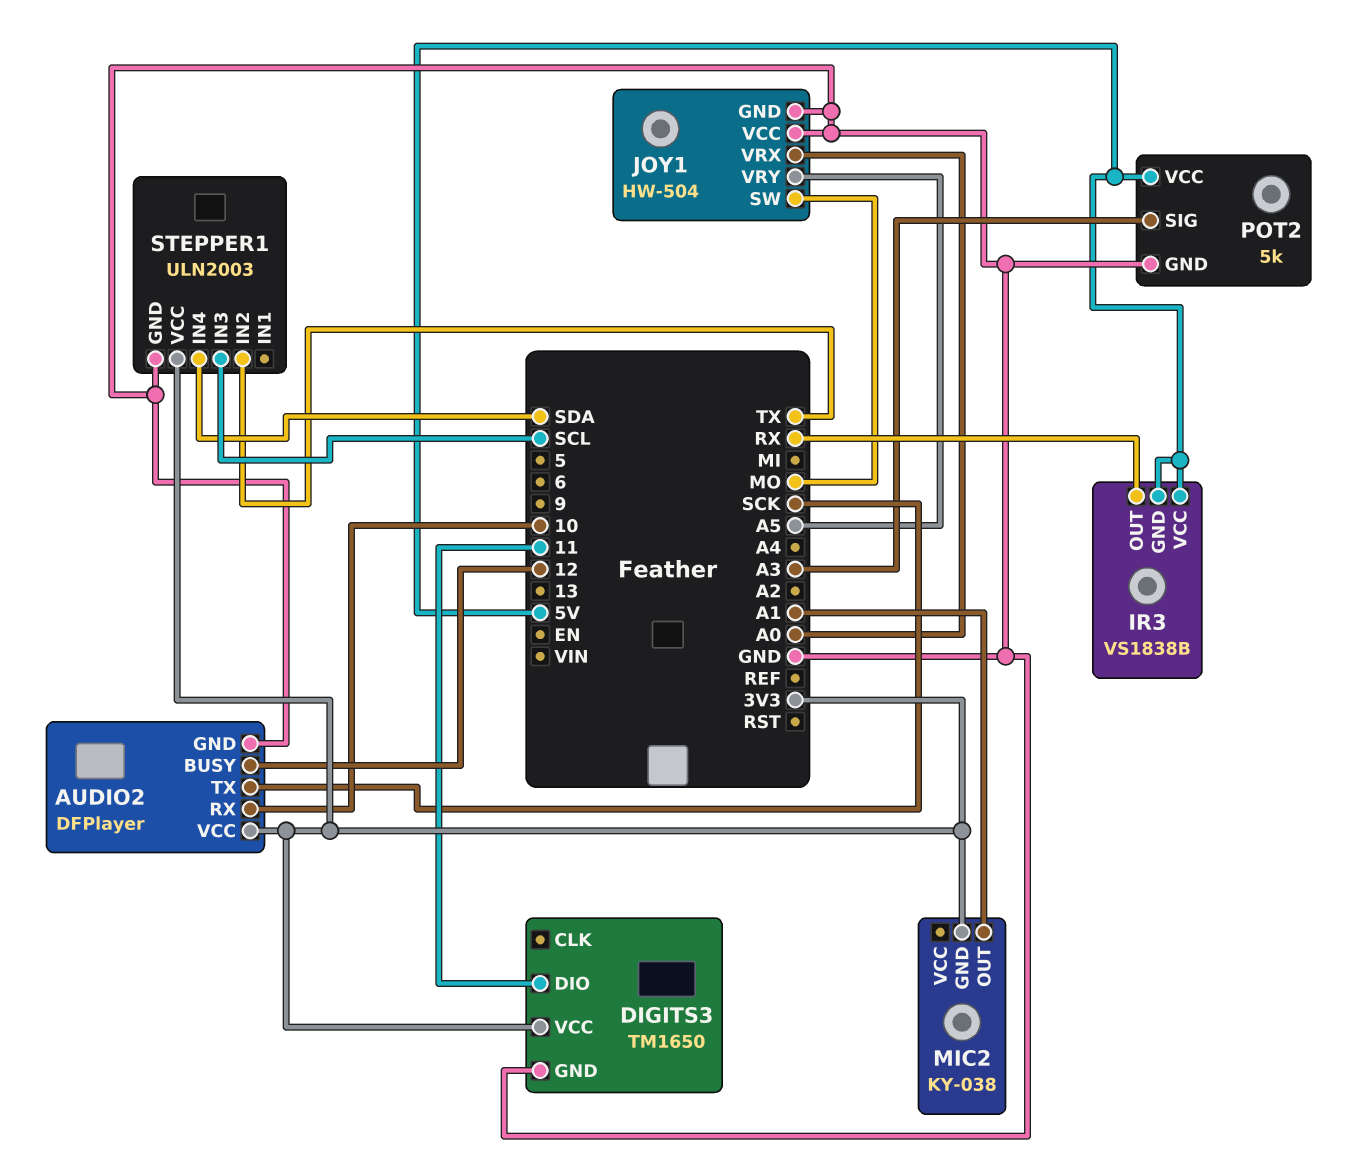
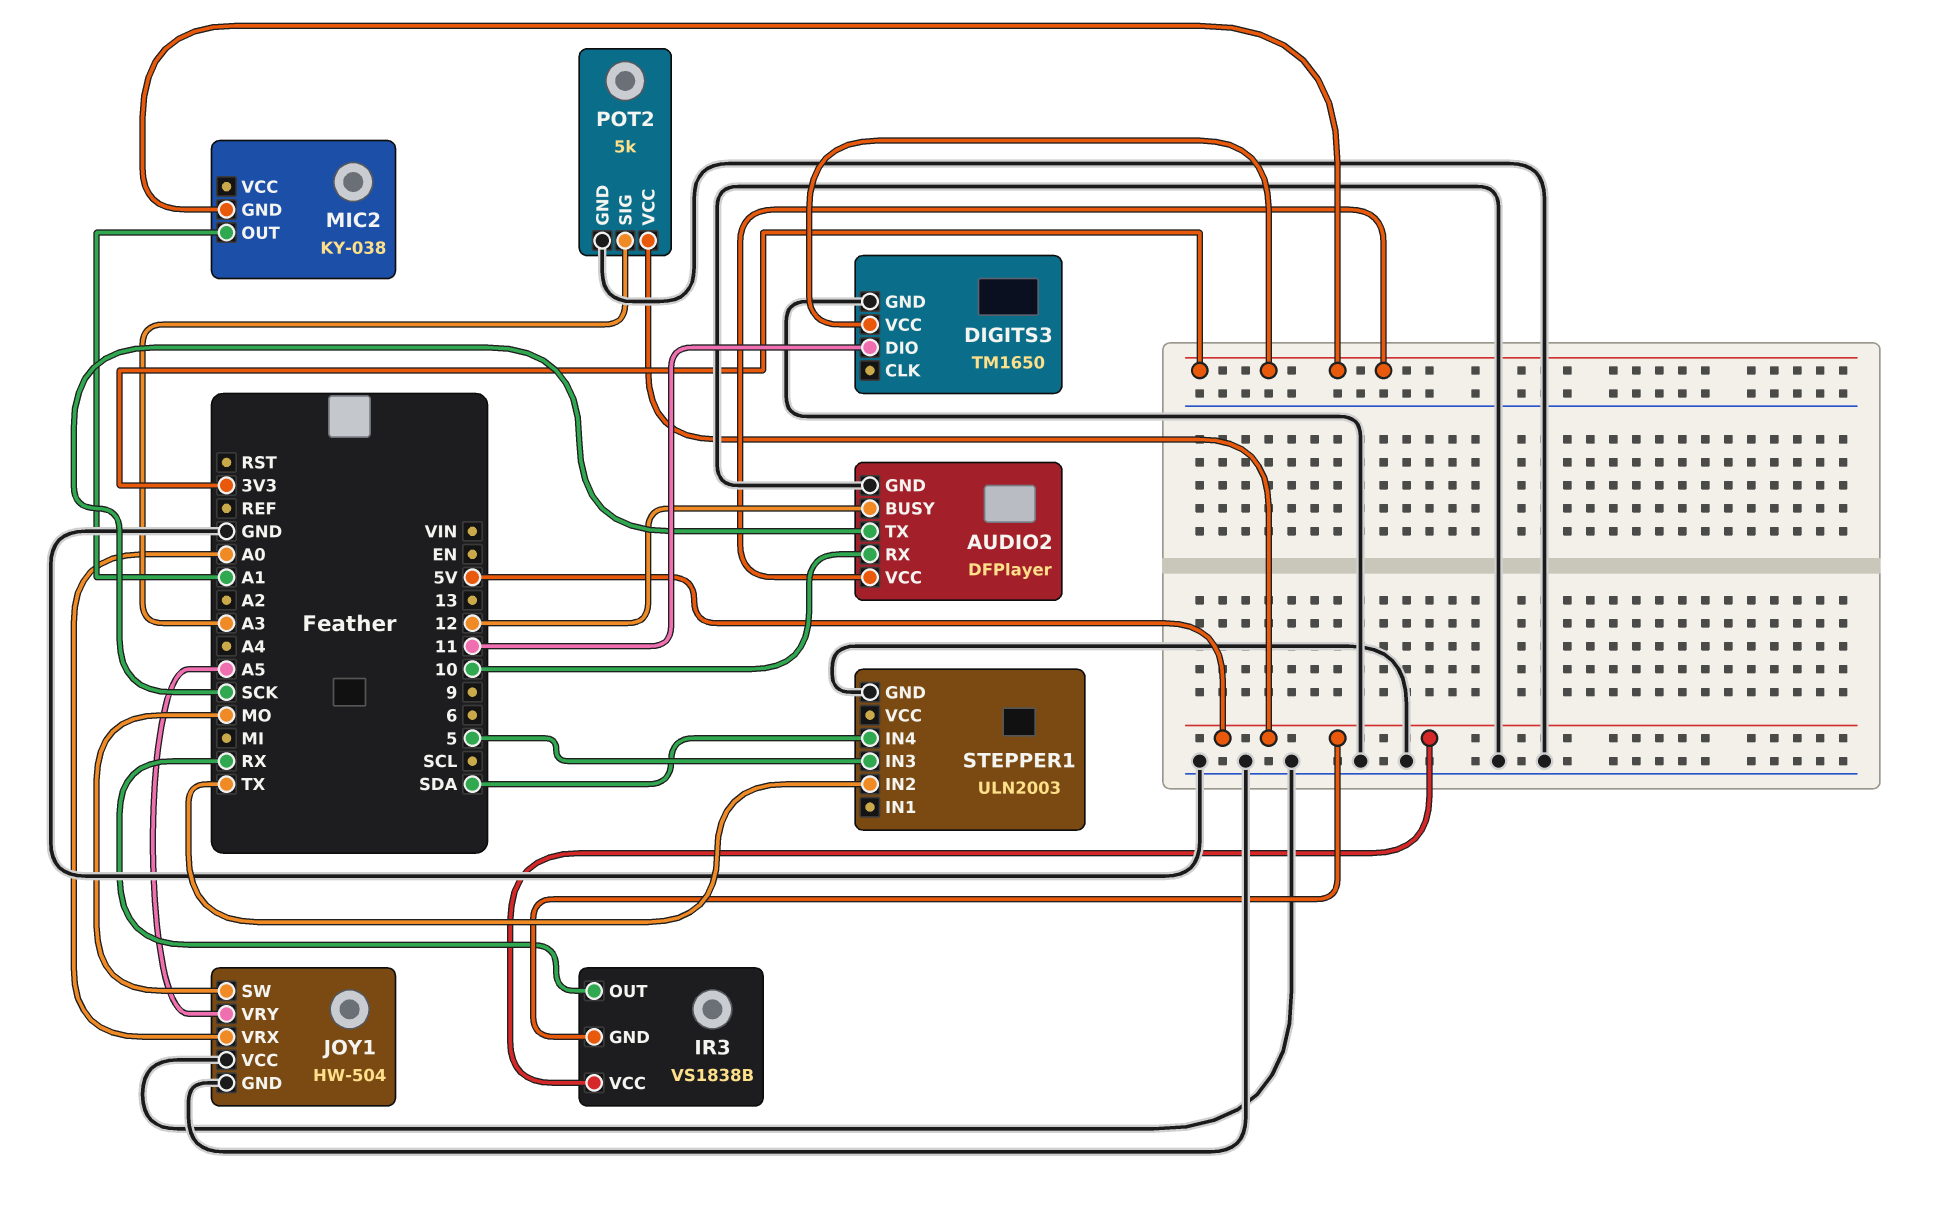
STEPPER1 pin IN3: SCL -> 5
STEPPER1 pin VCC: 3V3 -> none

